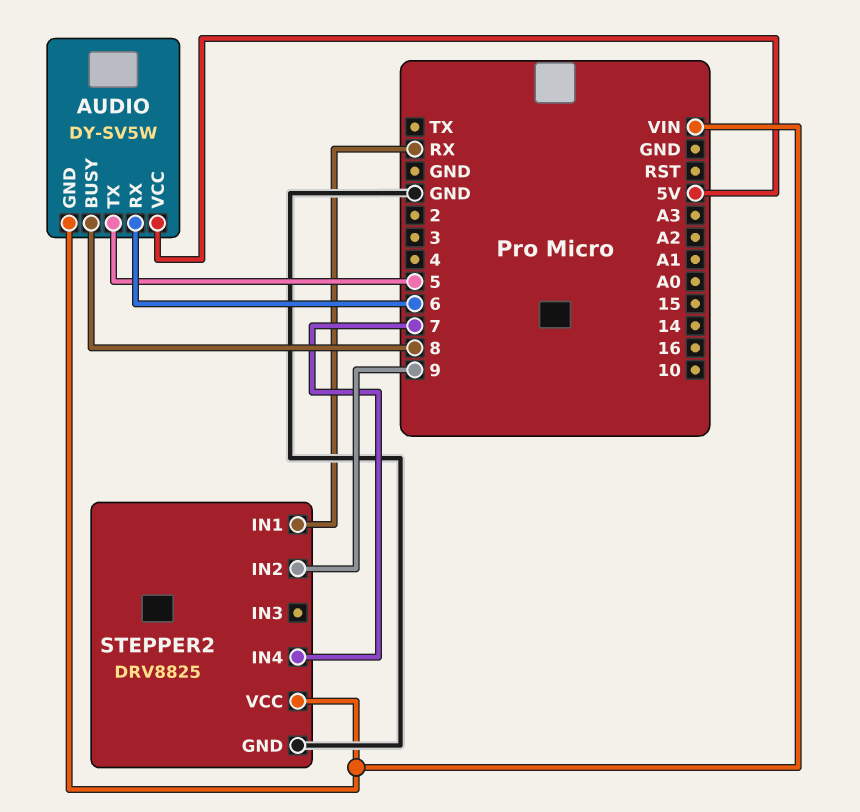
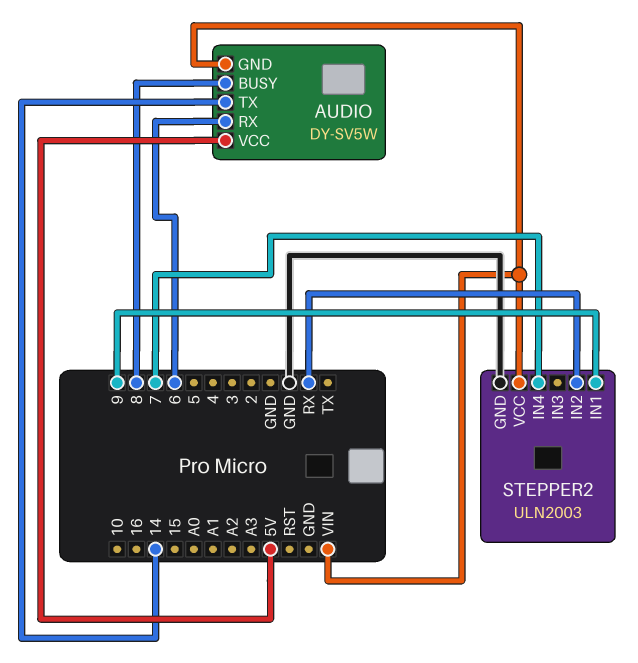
AUDIO pin TX: 5 -> 14
STEPPER2: DRV8825 -> ULN2003
STEPPER2 pin IN1: RX -> 9
STEPPER2 pin IN2: 9 -> RX

